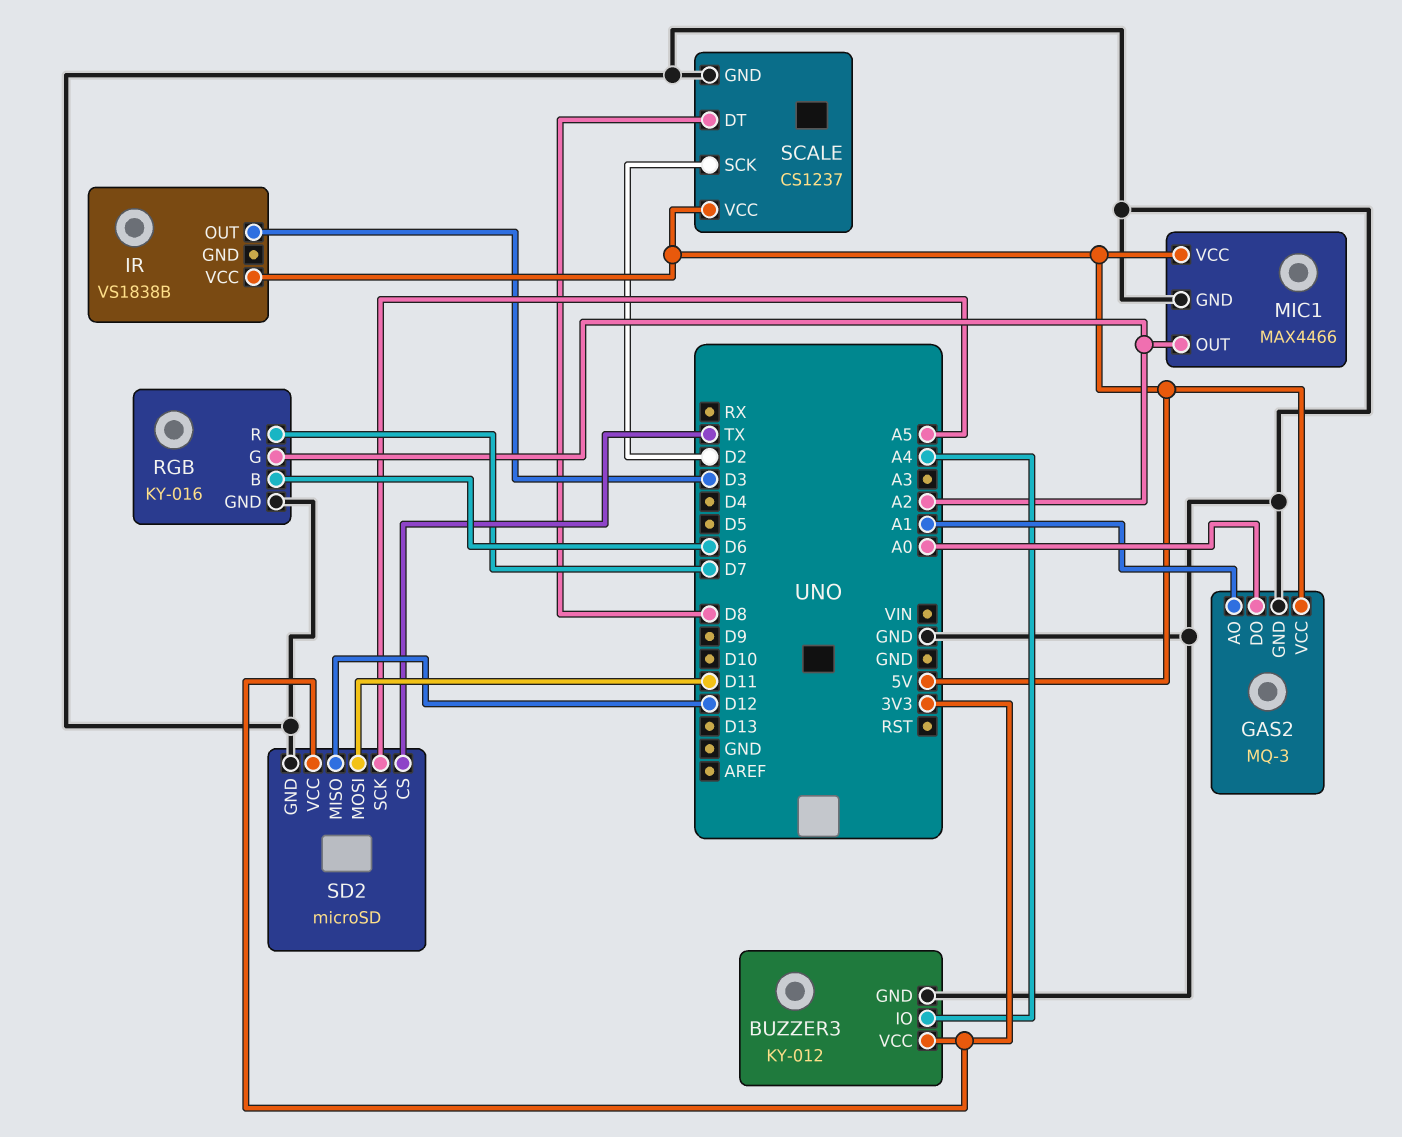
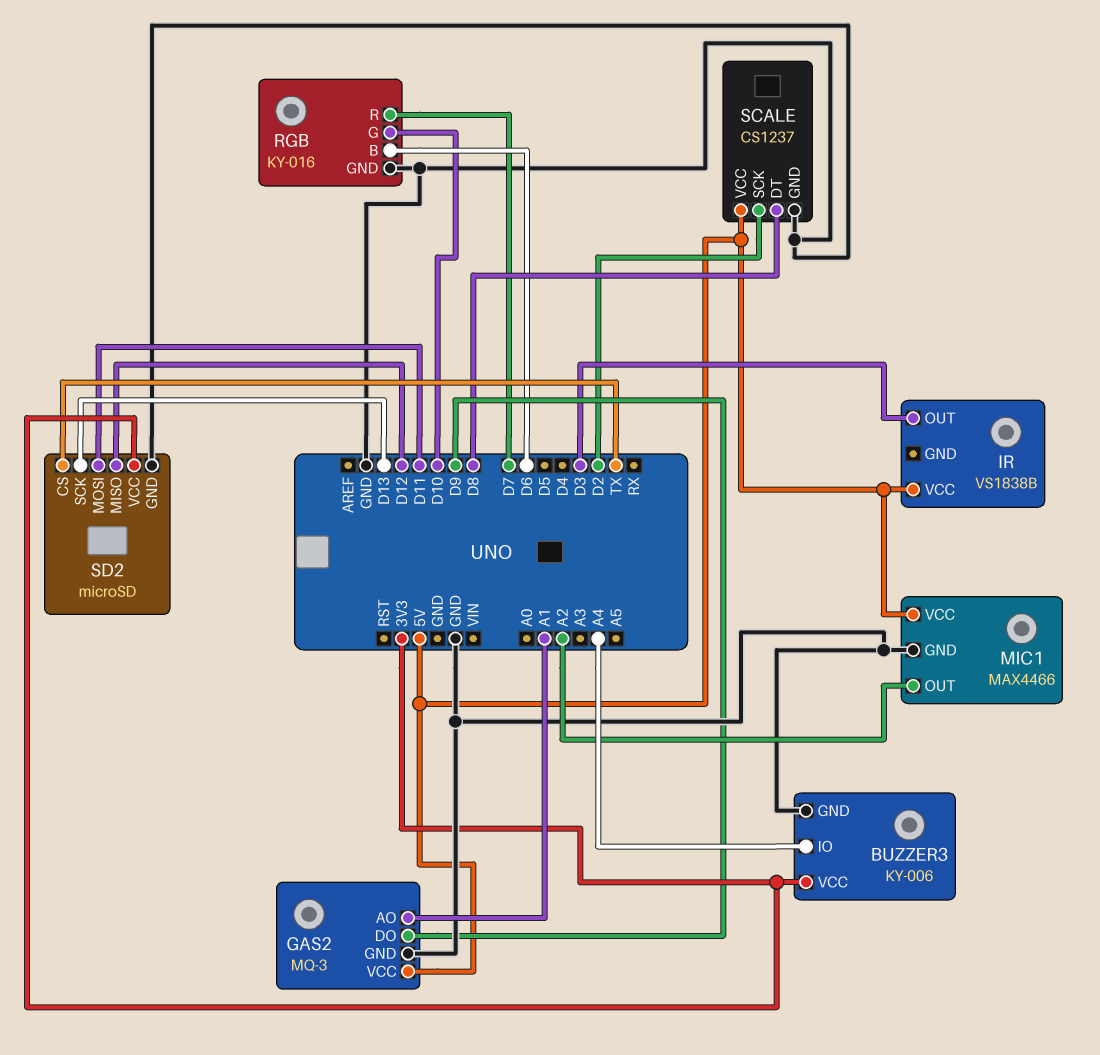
BUZZER3: KY-012 -> KY-006
GAS2 pin DO: A0 -> D9
RGB pin G: A2 -> D10
SD2 pin SCK: A5 -> D13

